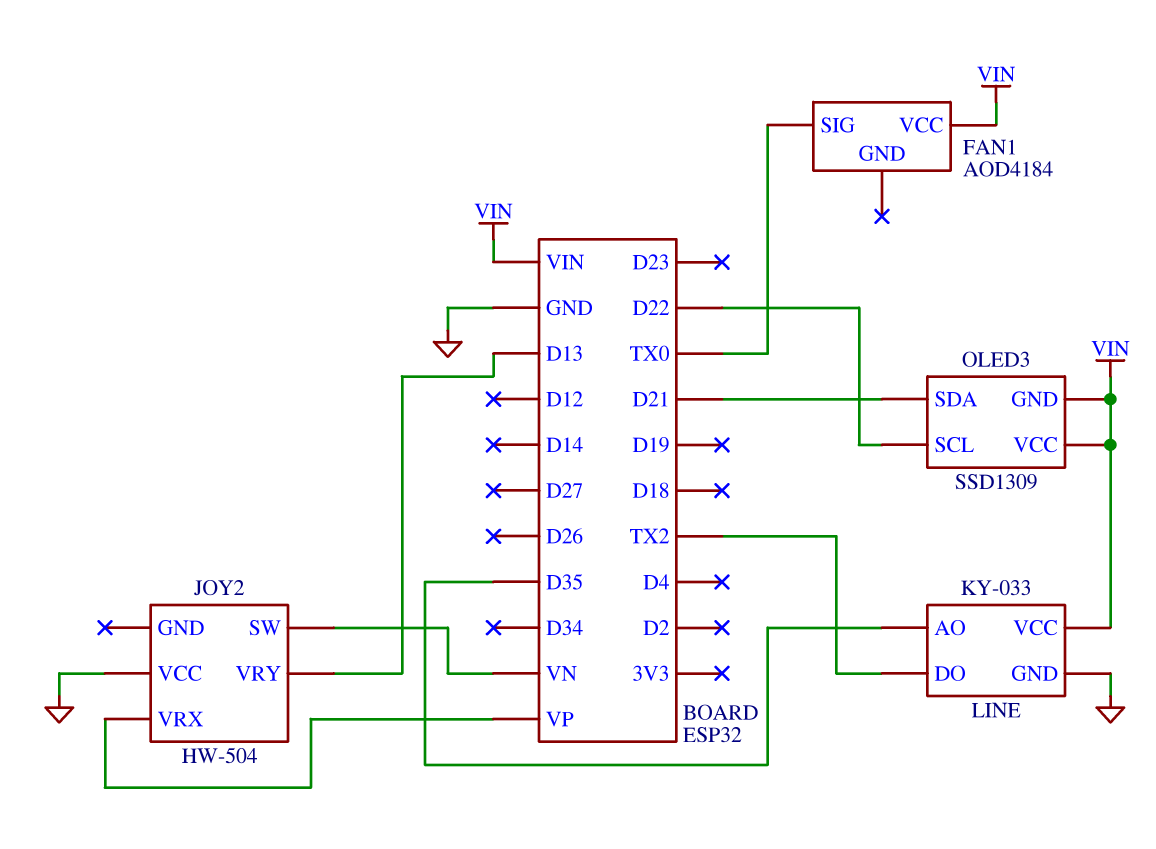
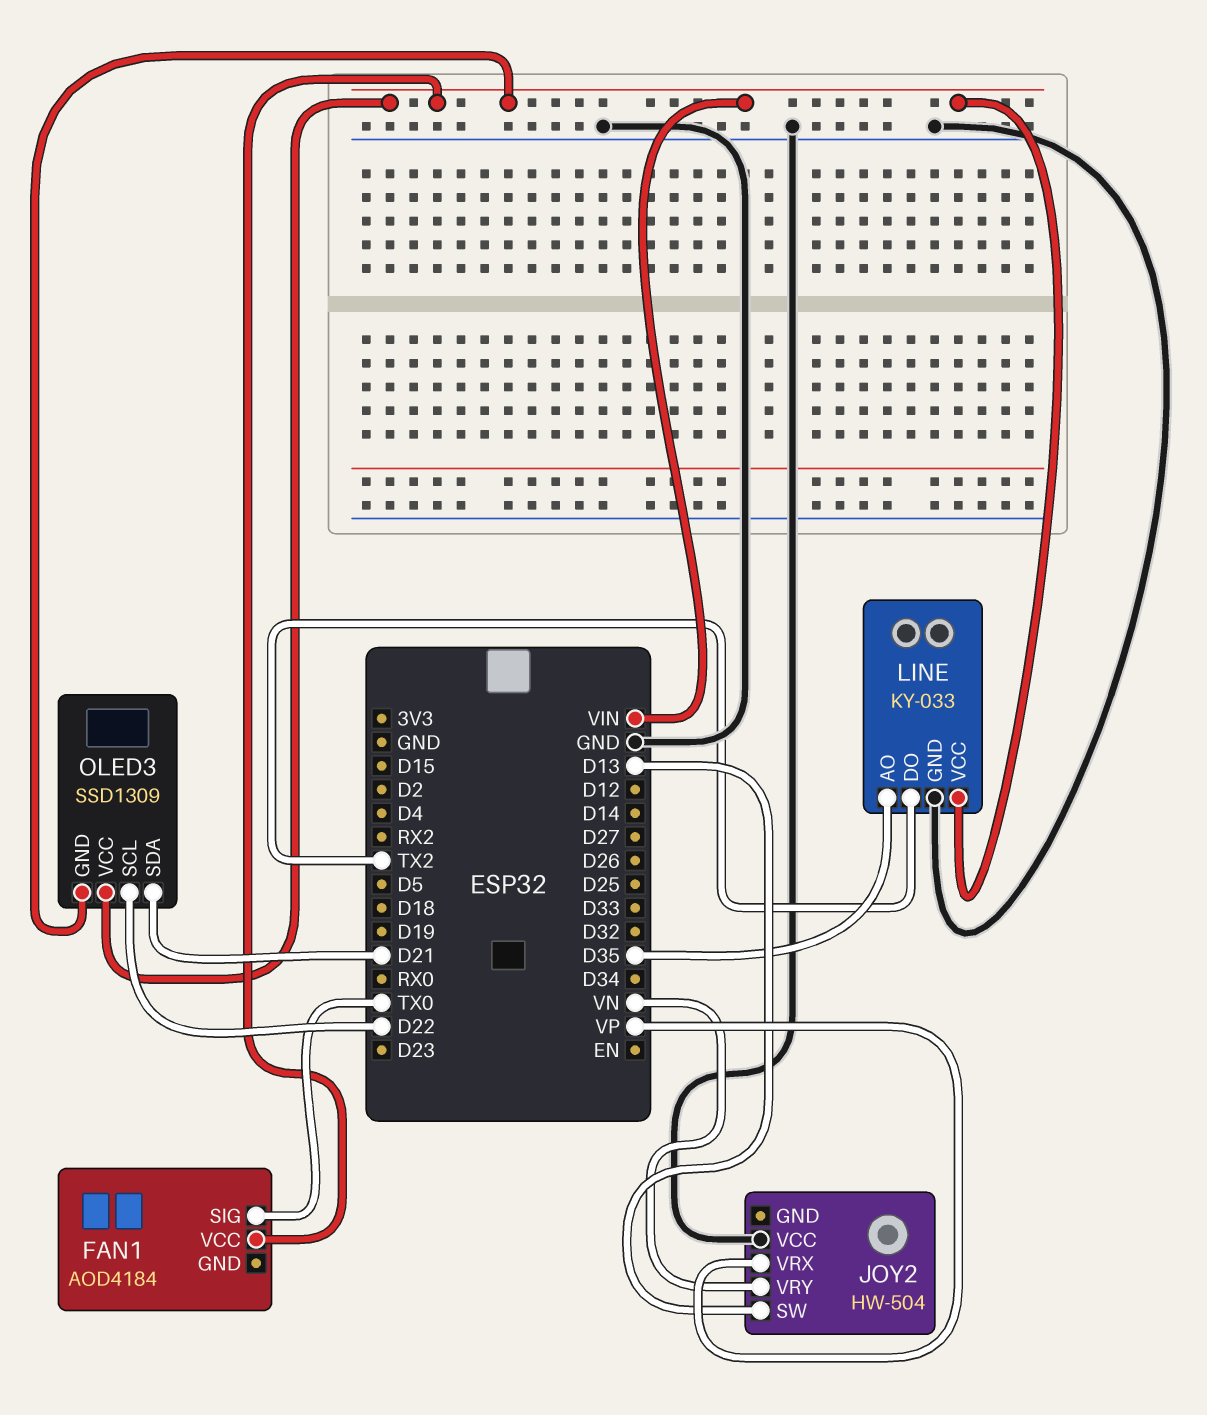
JOY2 pin SW: VN -> D13
JOY2 pin VRY: D13 -> VN

